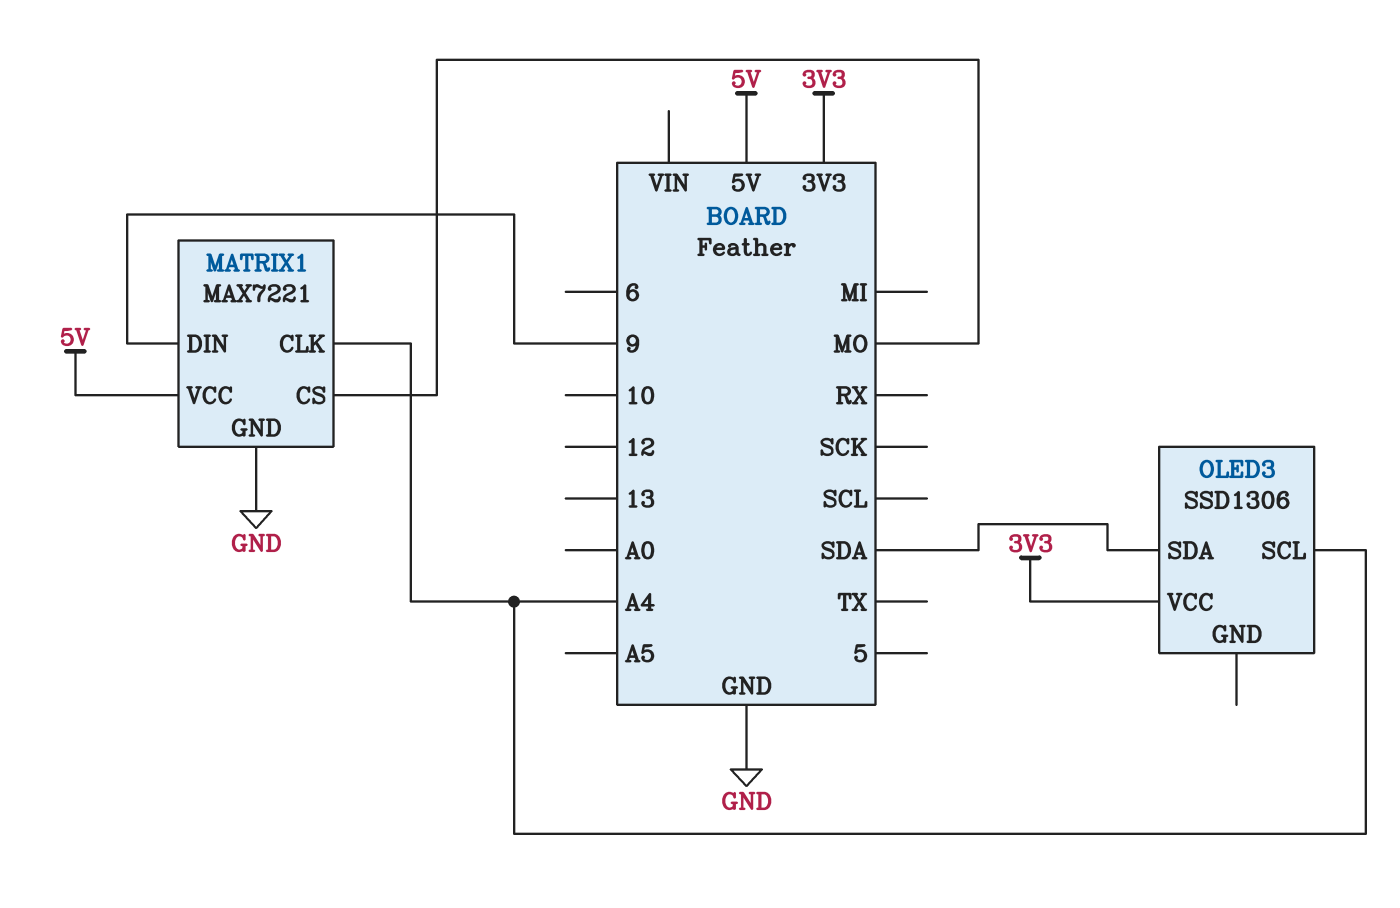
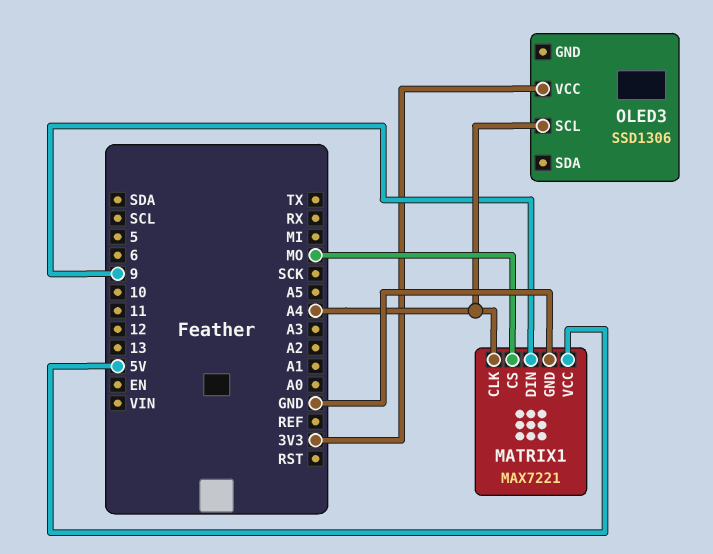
OLED3 pin SDA: SDA -> none

